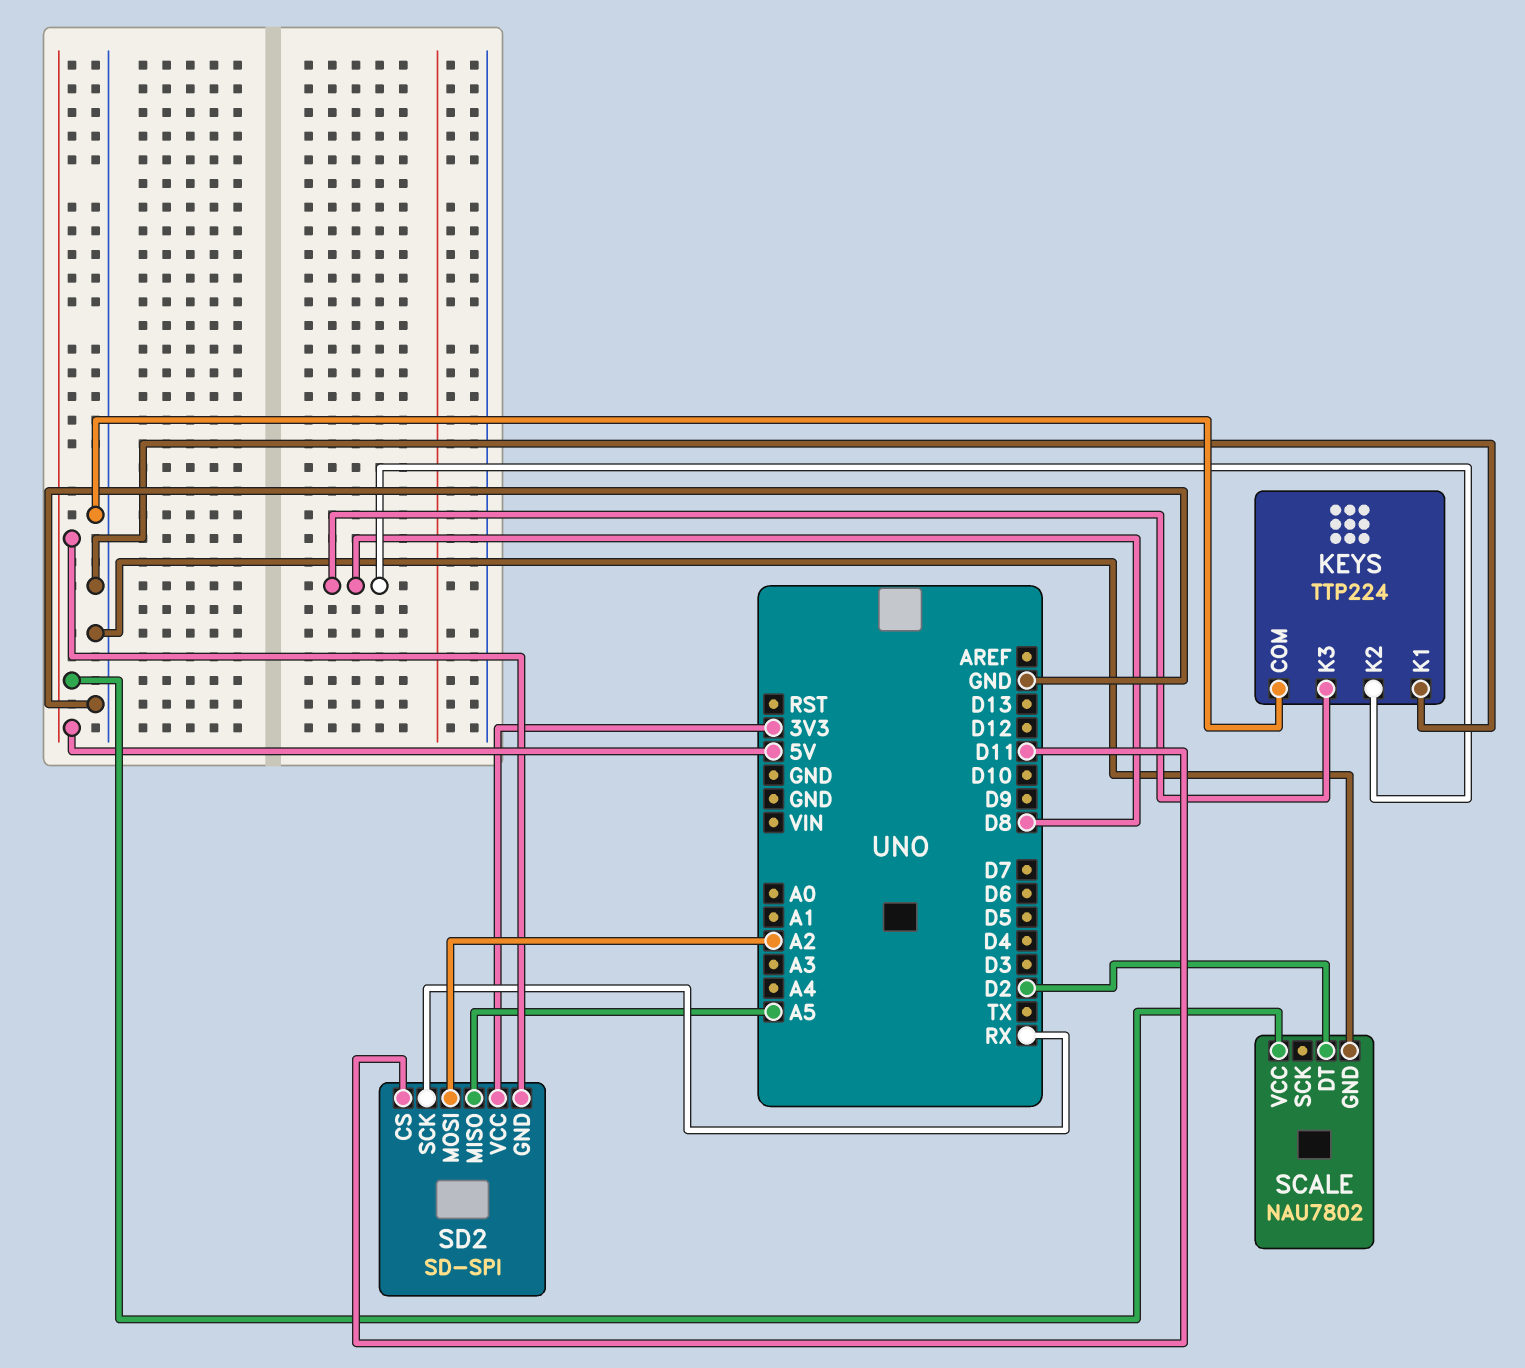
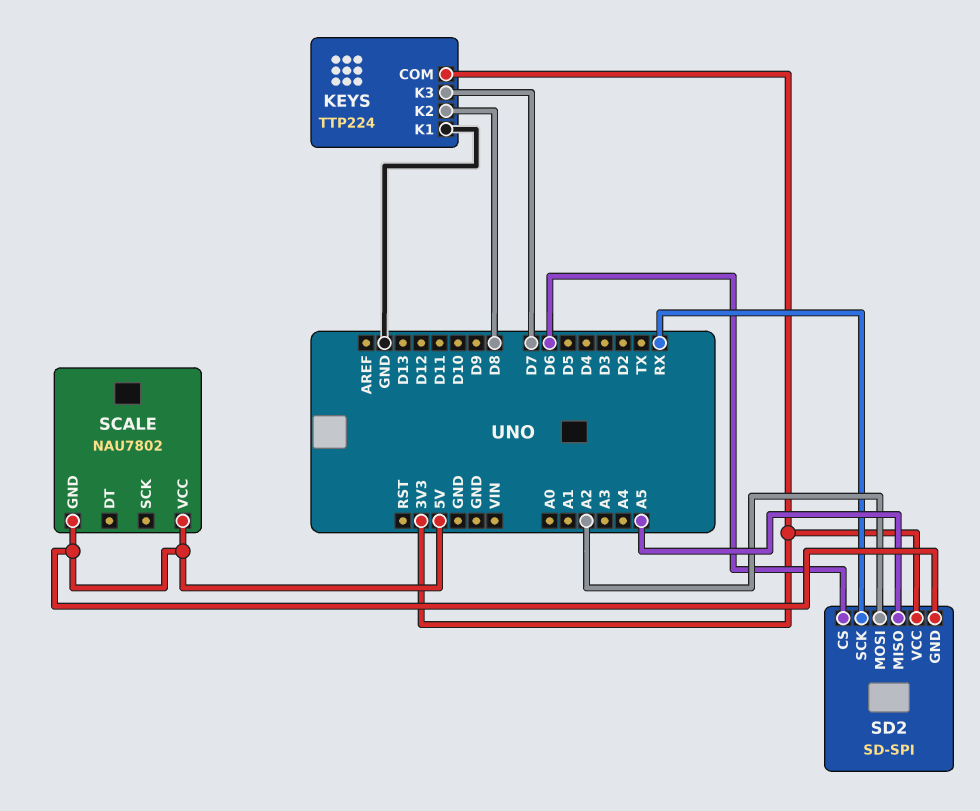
KEYS pin COM: GND -> 3V3
KEYS pin K3: D8 -> D7
SCALE pin DT: D2 -> none
SCALE pin GND: GND -> 5V
SD2 pin CS: D11 -> D6

